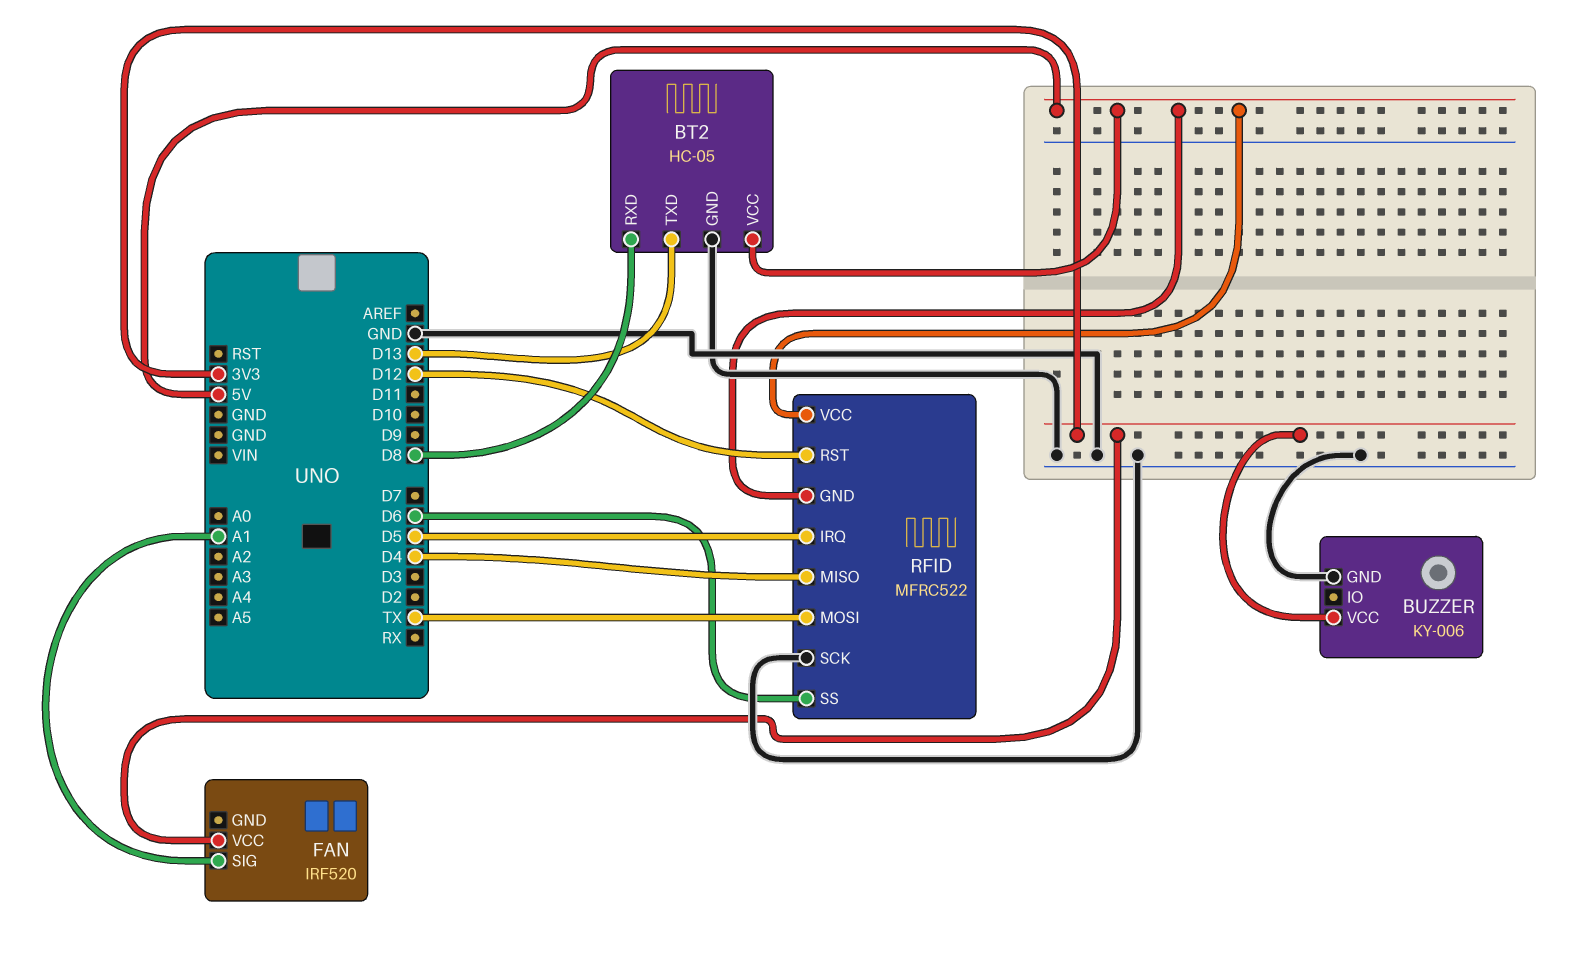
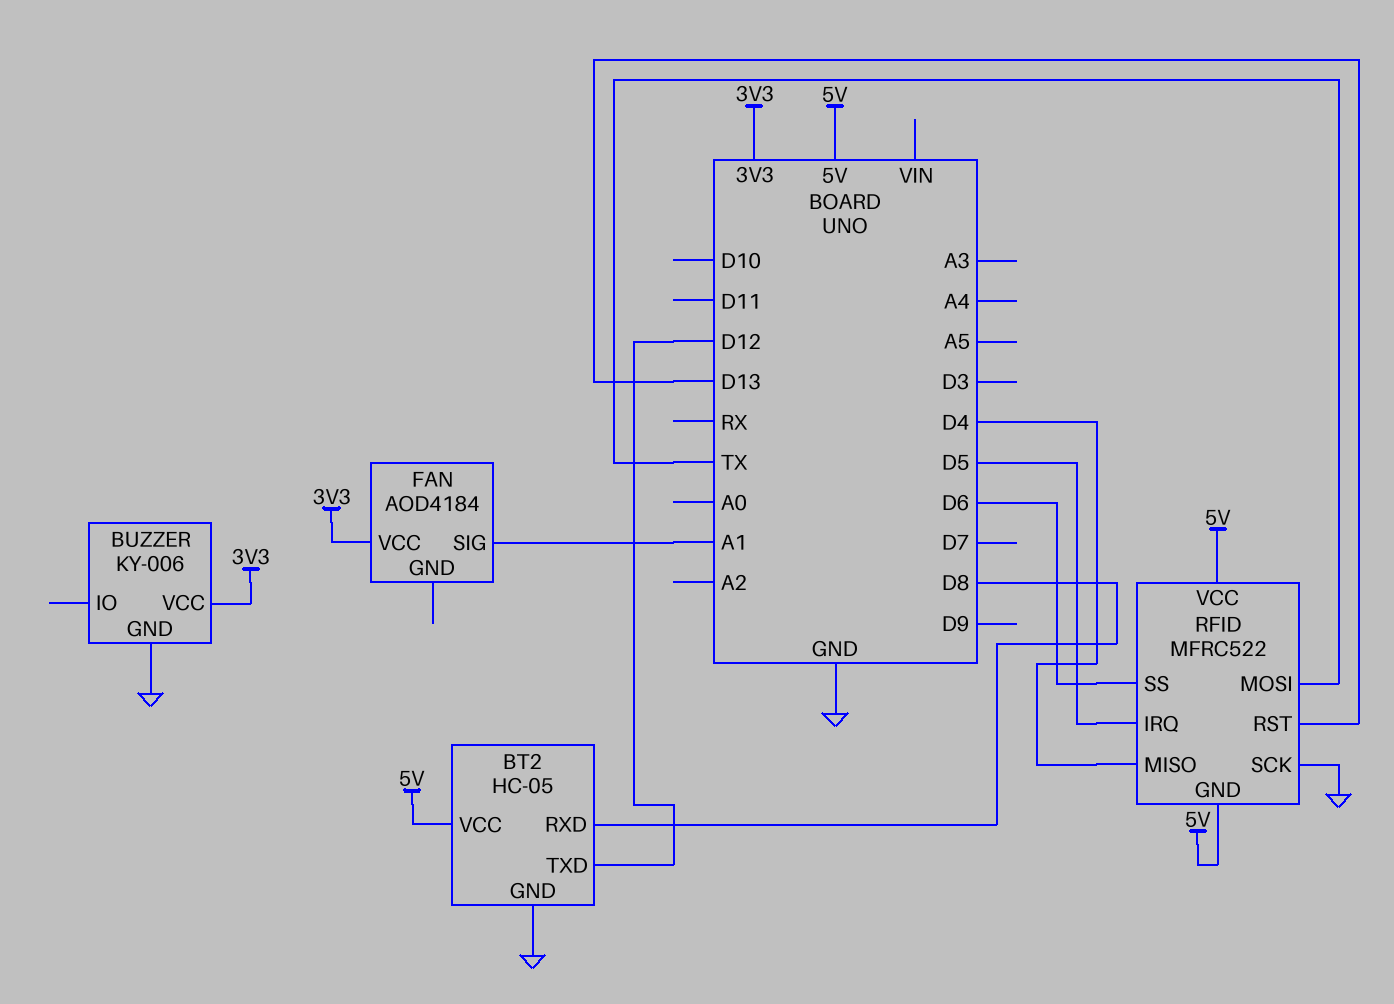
BT2 pin TXD: D13 -> D12
FAN: IRF520 -> AOD4184
RFID pin RST: D12 -> D13

